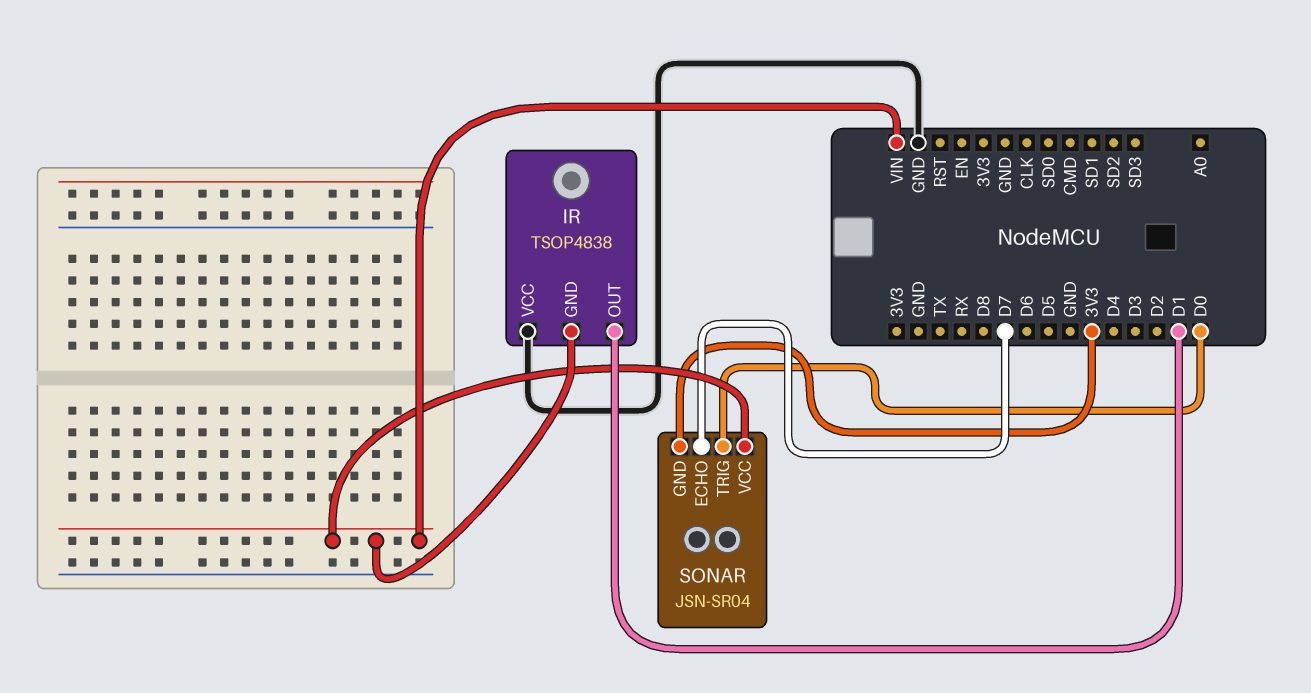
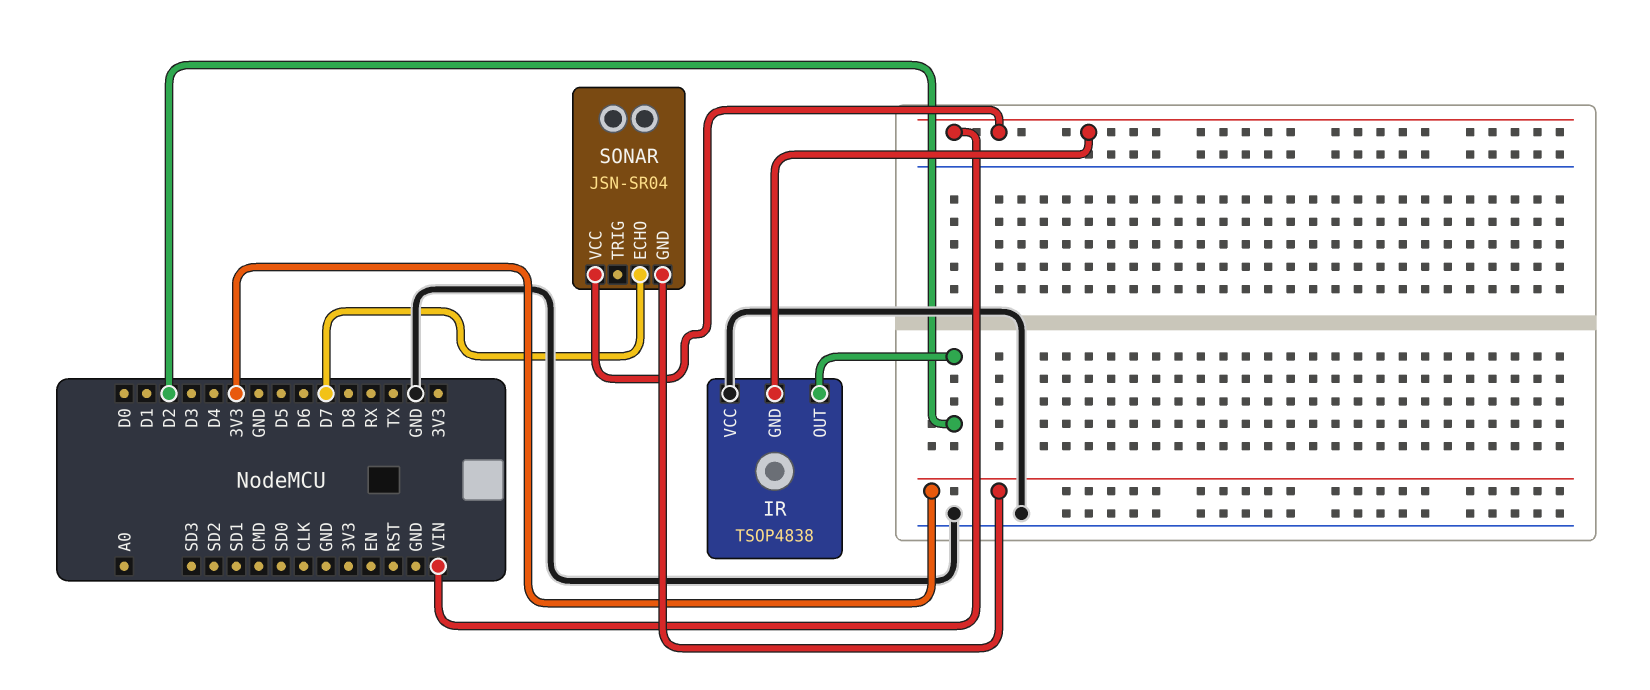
IR pin OUT: D1 -> D2
SONAR pin TRIG: D0 -> none

